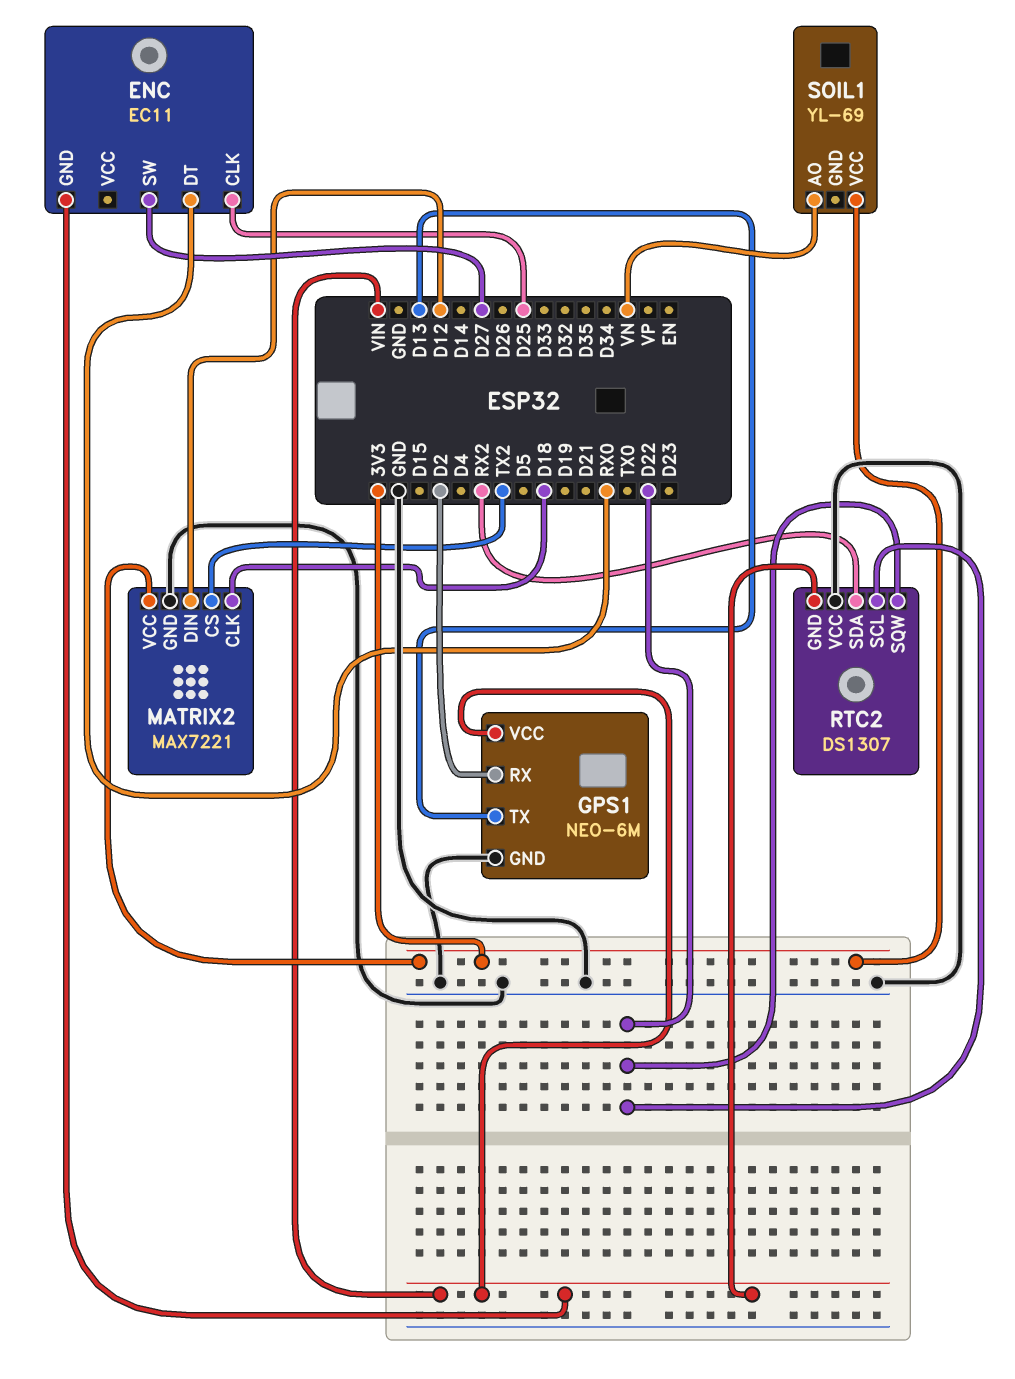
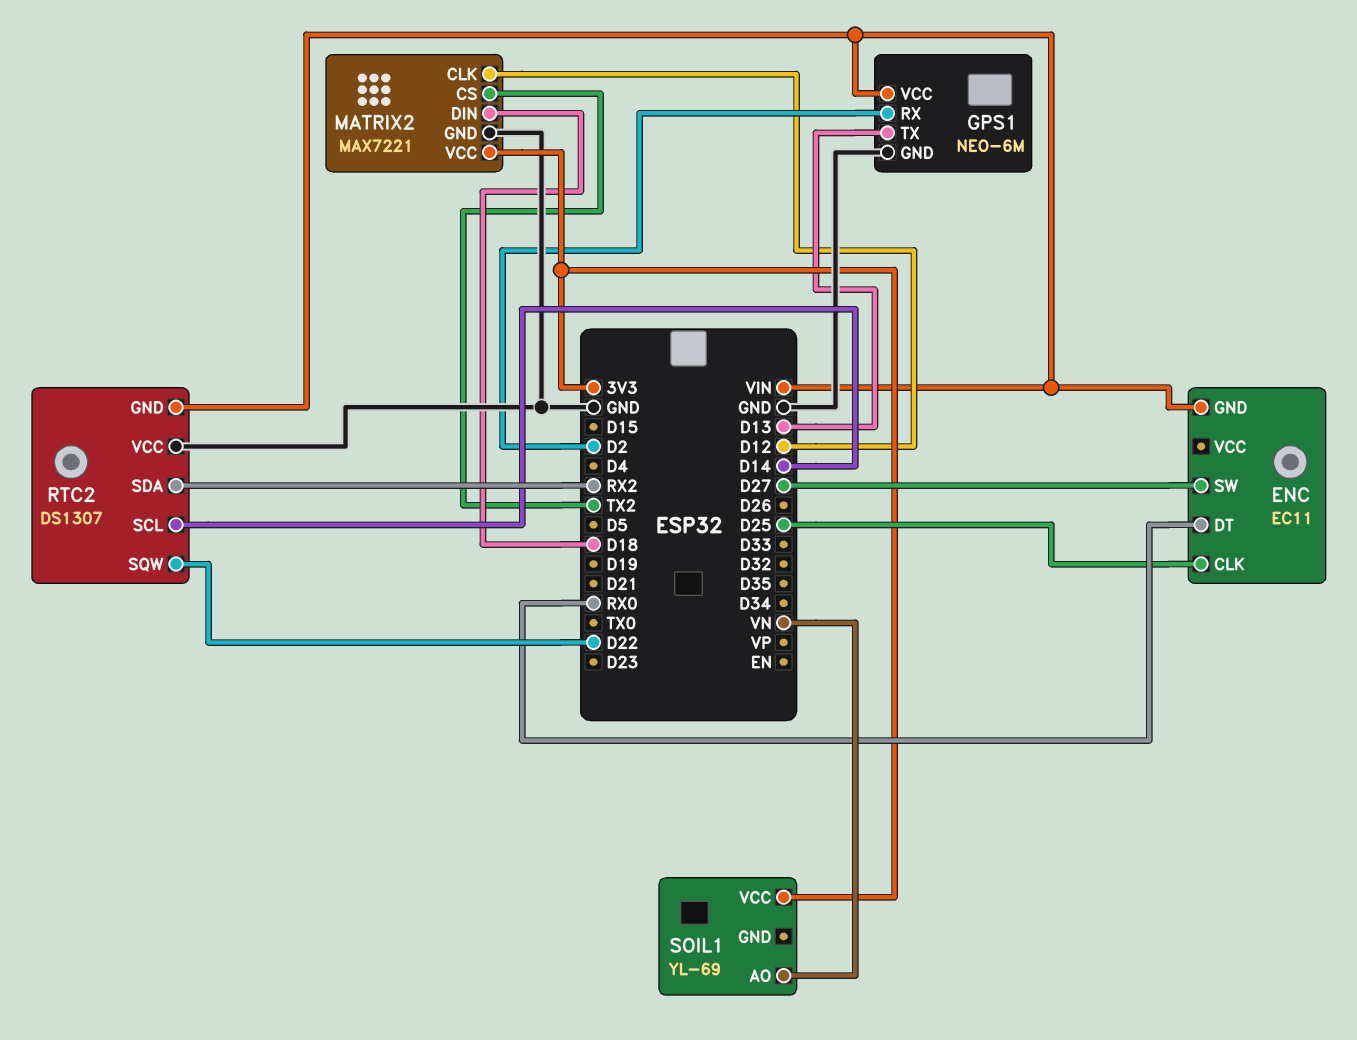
MATRIX2 pin CLK: D18 -> D12
MATRIX2 pin DIN: D12 -> D18
RTC2 pin SCL: D22 -> D14

